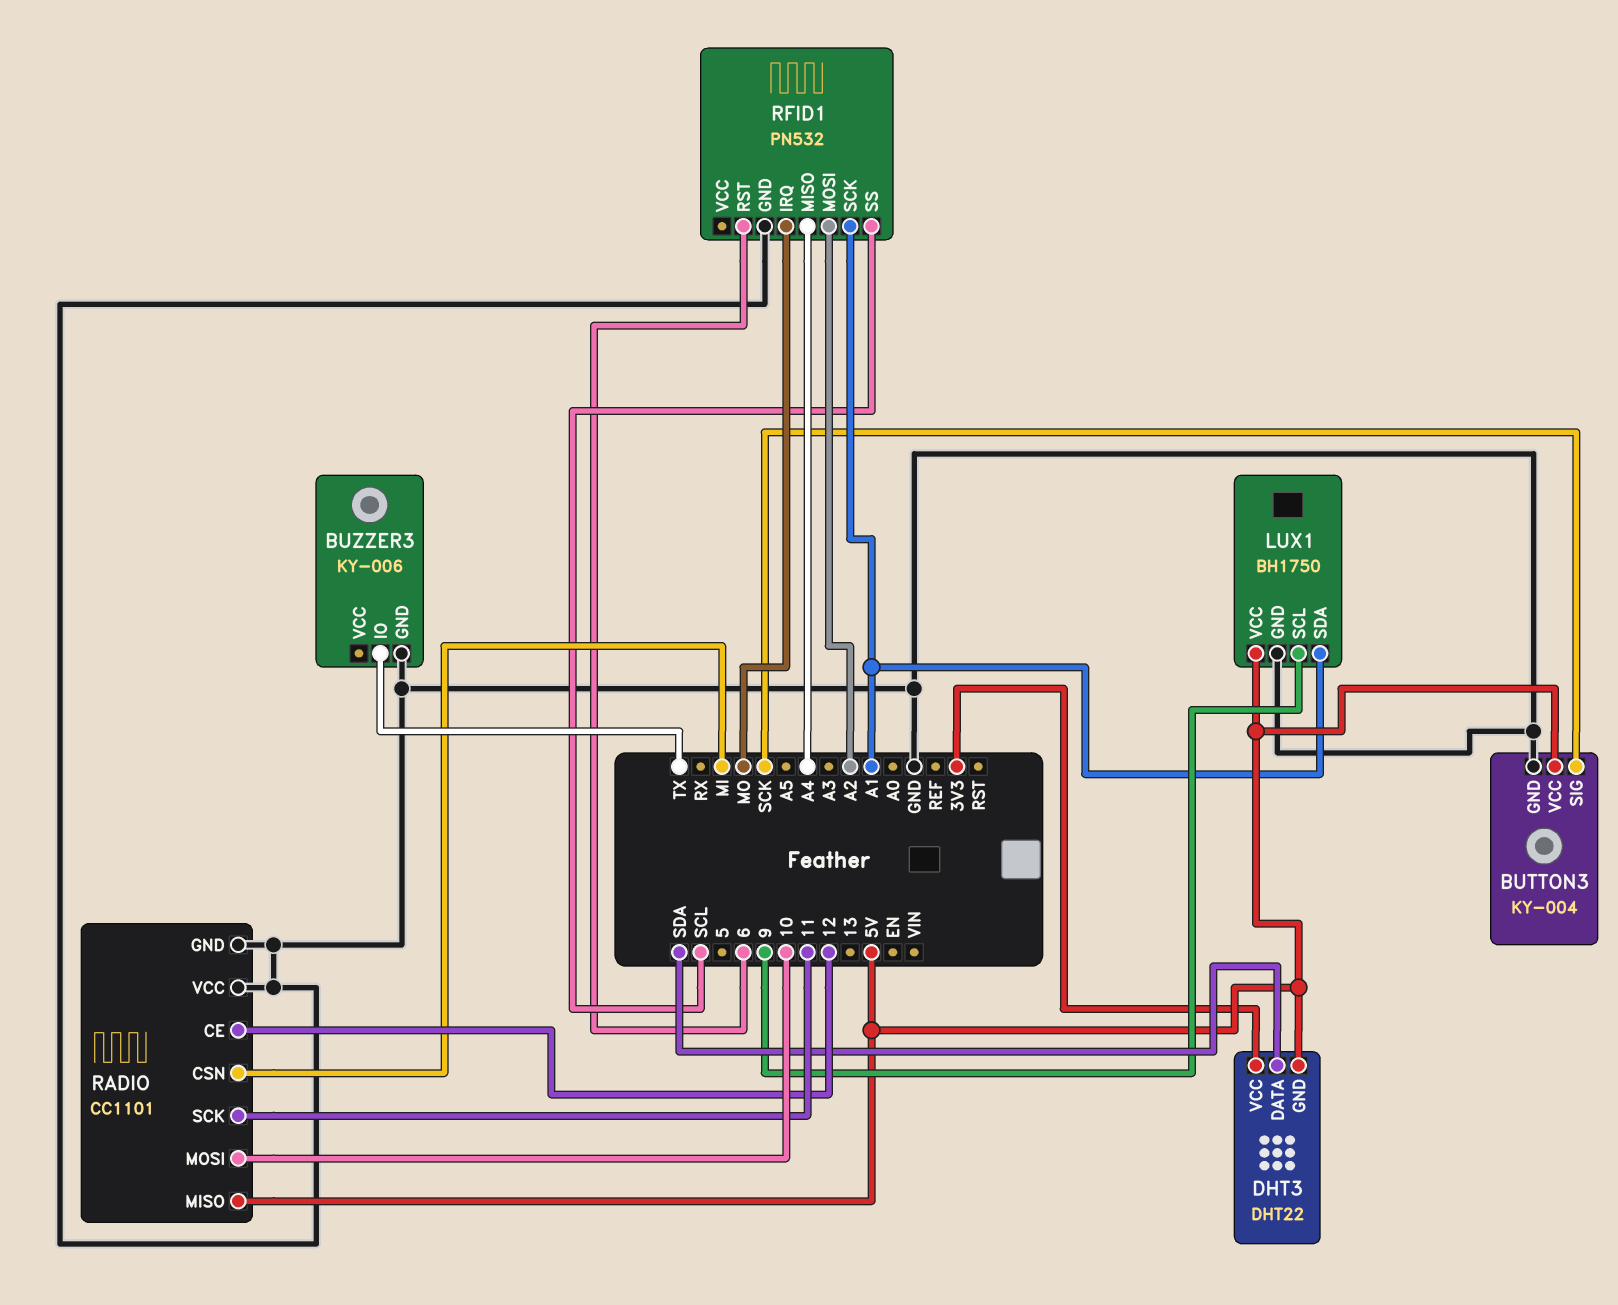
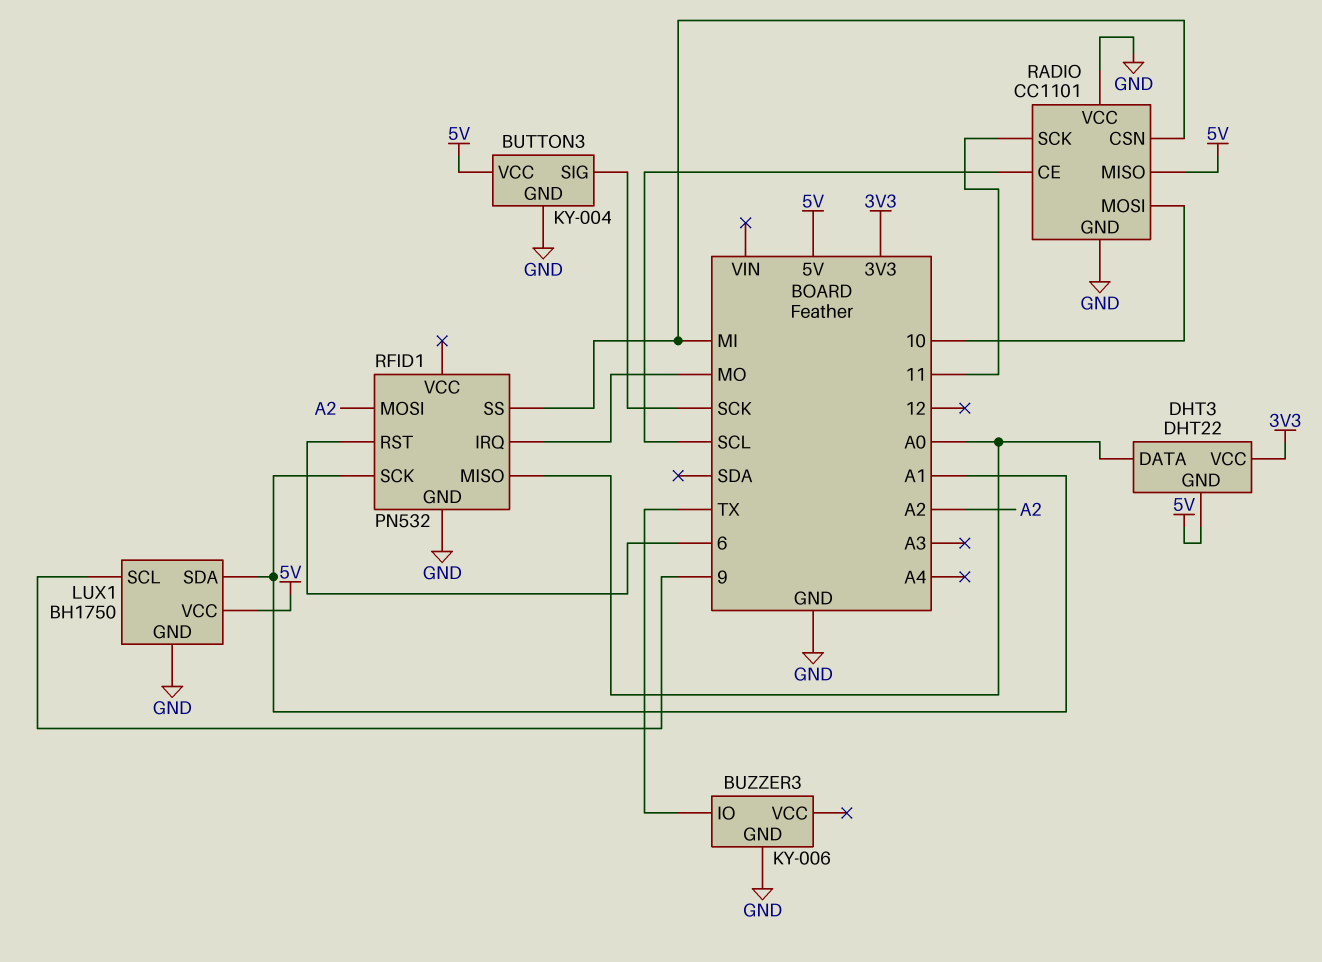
DHT3 pin DATA: SDA -> A0
RADIO pin CE: 12 -> SCL
RFID1 pin MISO: A4 -> A0
RFID1 pin SS: SCL -> MI

